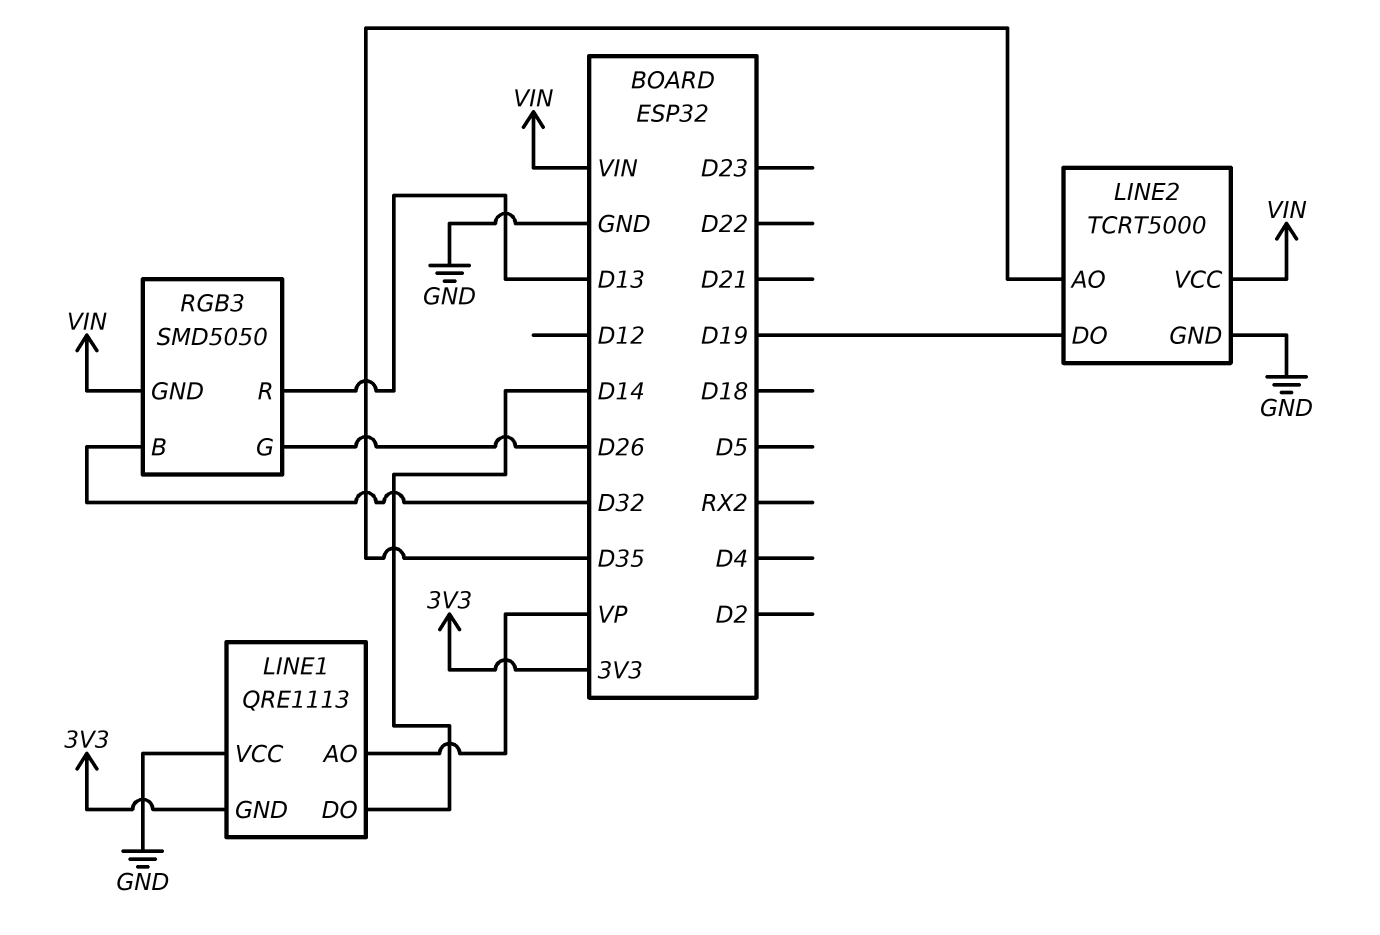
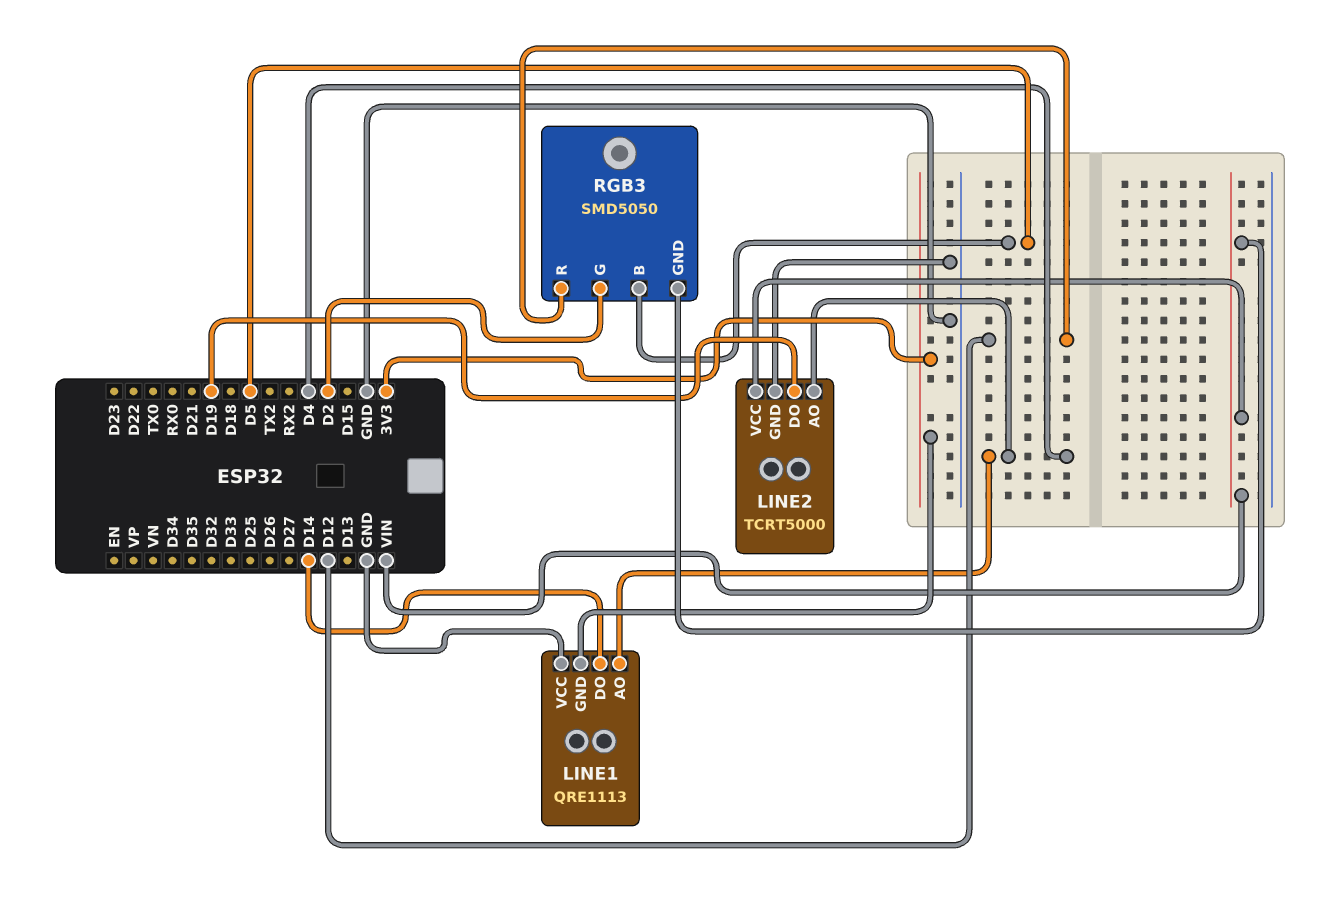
LINE1 pin AO: VP -> D4
LINE2 pin AO: D35 -> D4
RGB3 pin B: D32 -> D5
RGB3 pin G: D26 -> D2
RGB3 pin R: D13 -> D12

